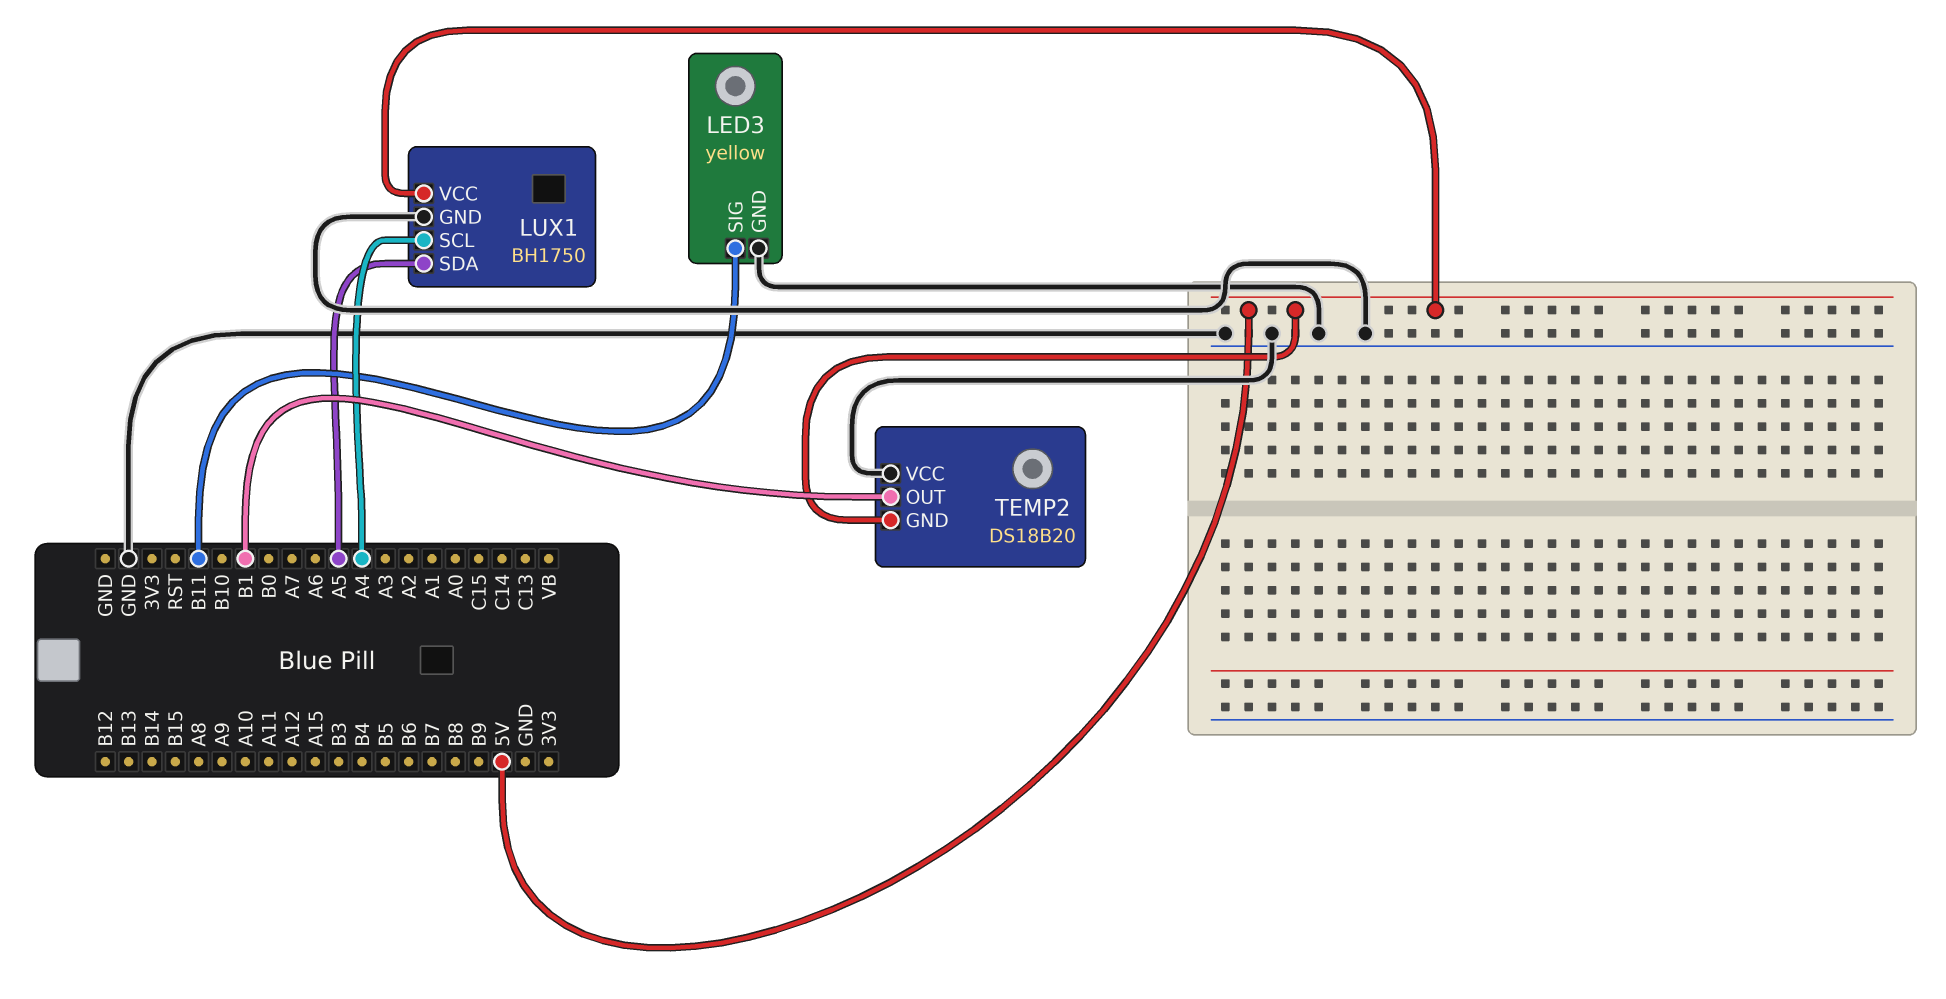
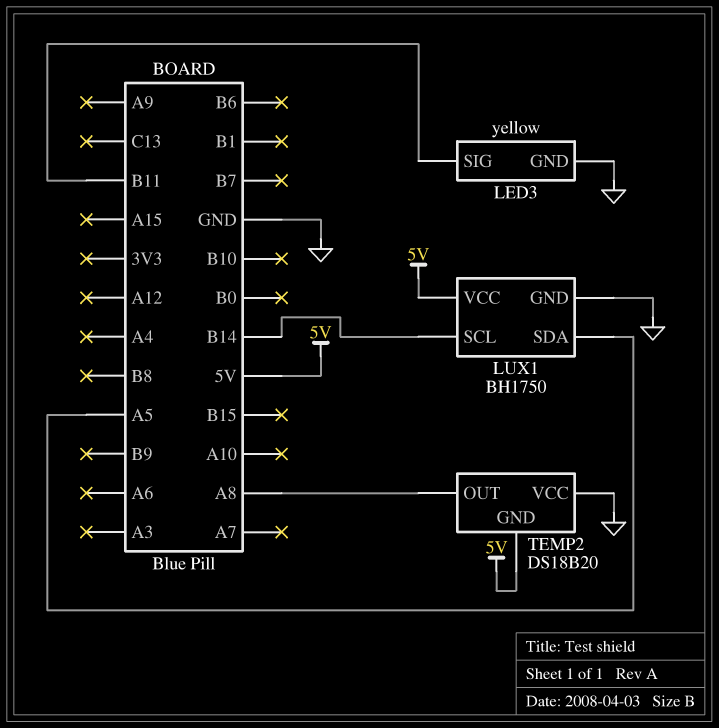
LUX1 pin SCL: A4 -> B14
TEMP2 pin OUT: B1 -> A8

